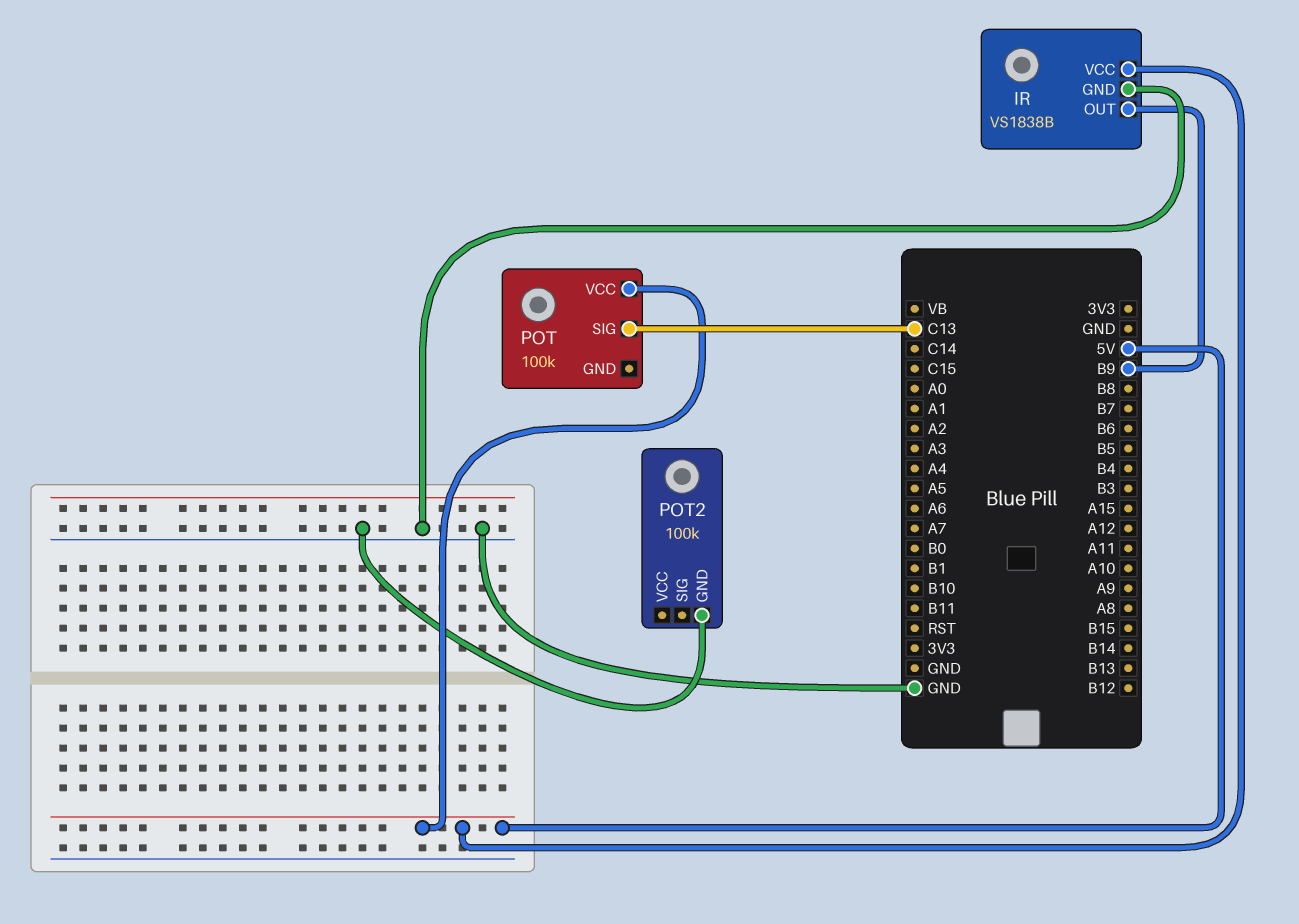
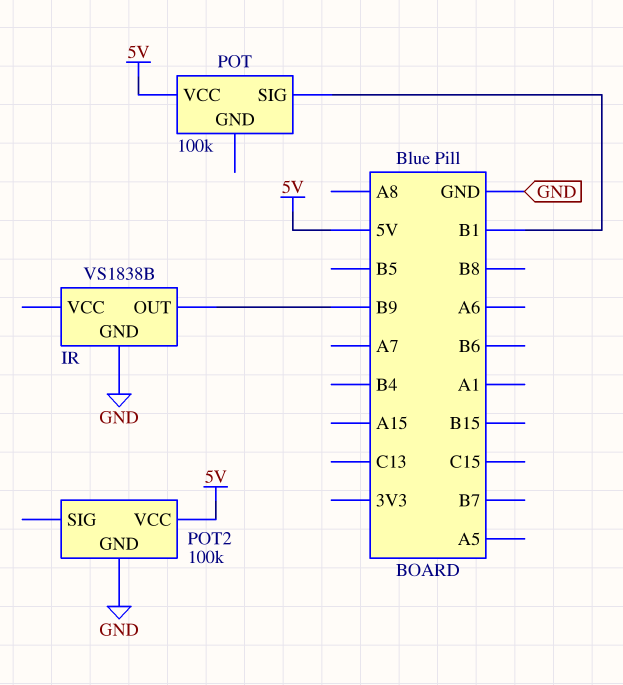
IR pin VCC: 5V -> none
POT pin SIG: C13 -> B1
POT2 pin VCC: none -> 5V

